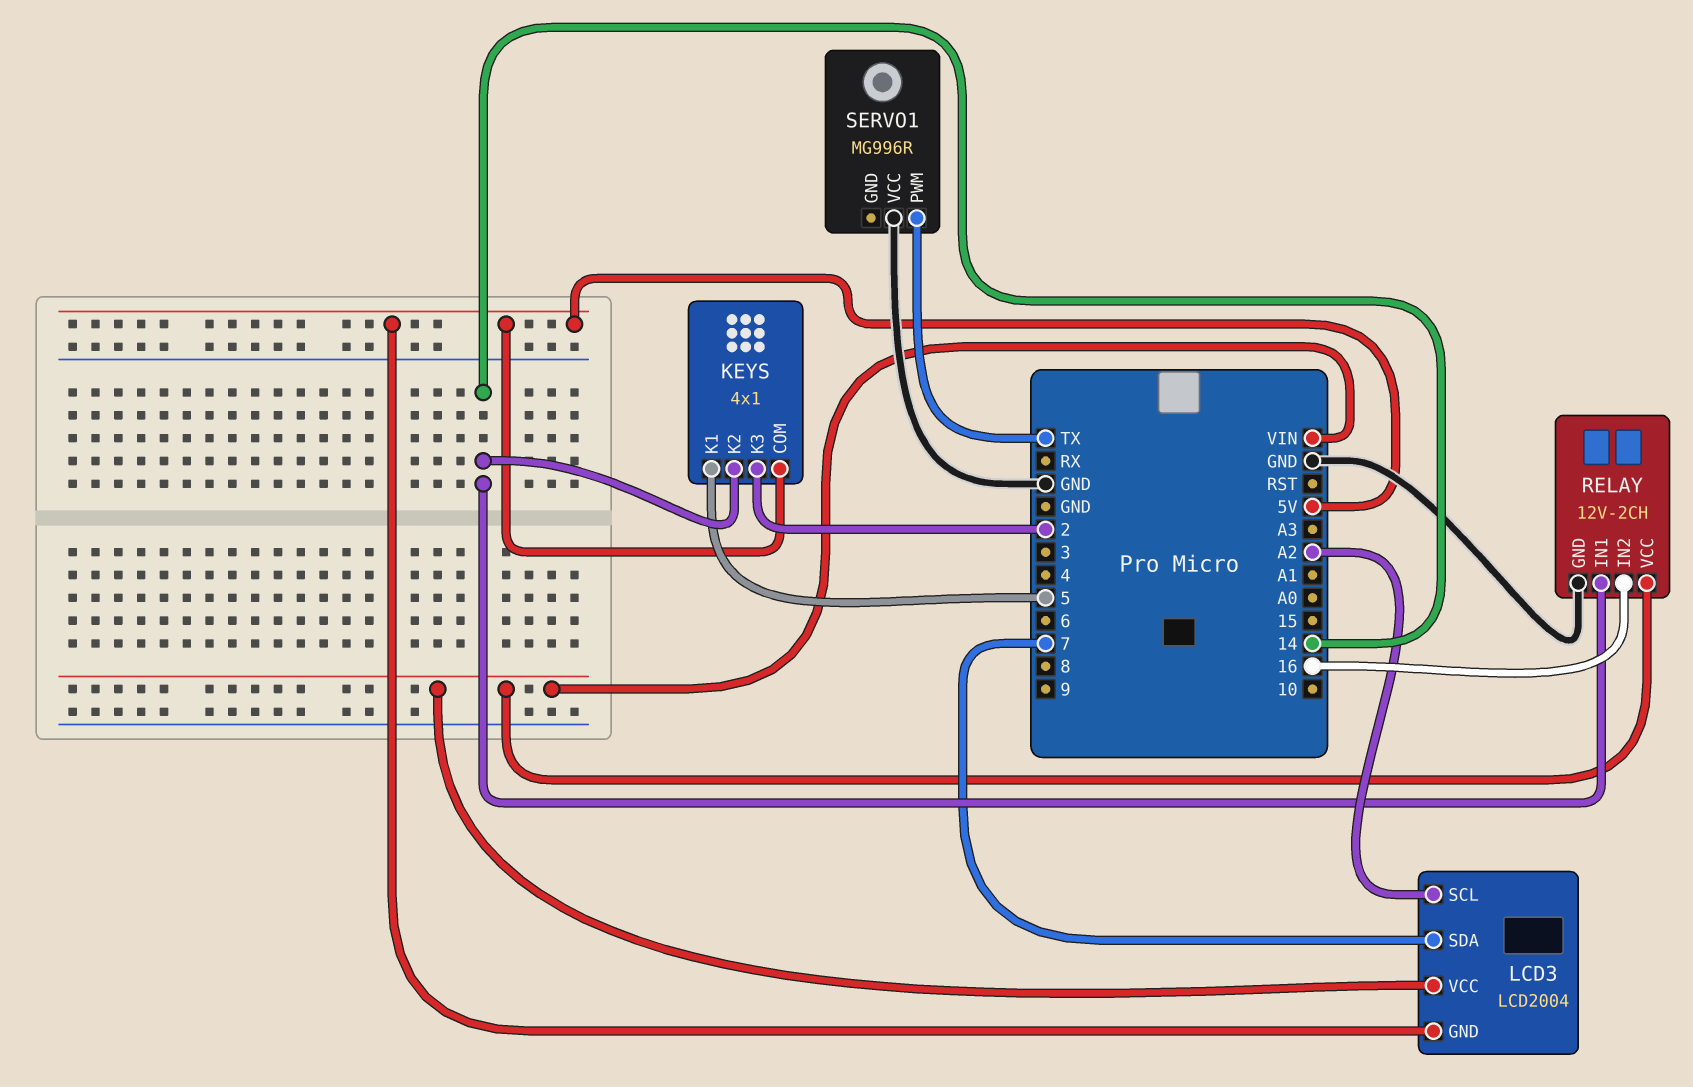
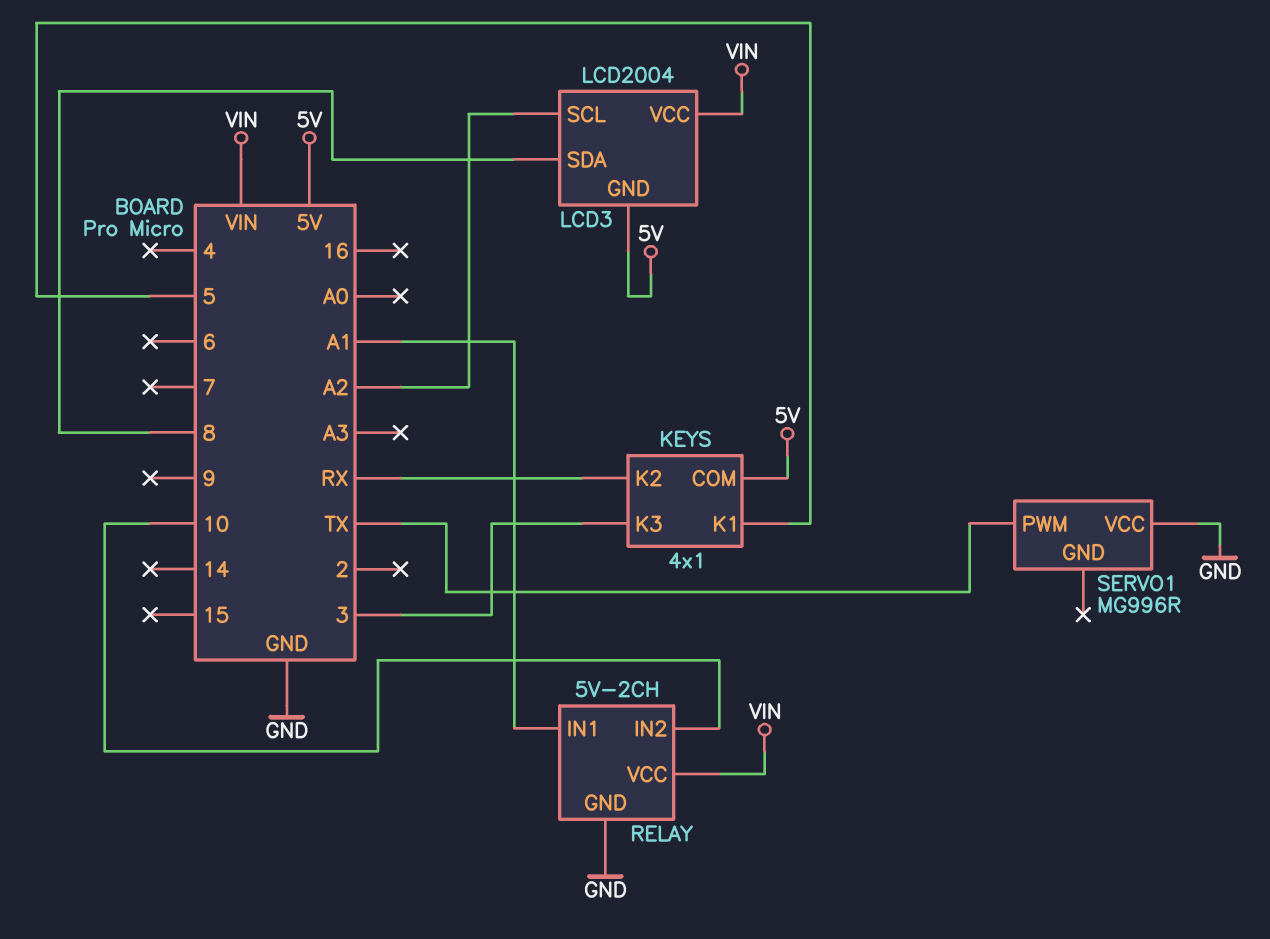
KEYS pin K2: 14 -> RX
KEYS pin K3: 2 -> 3
LCD3 pin SDA: 7 -> 8
RELAY: 12V-2CH -> 5V-2CH
RELAY pin IN1: 14 -> A1
RELAY pin IN2: 16 -> 10

